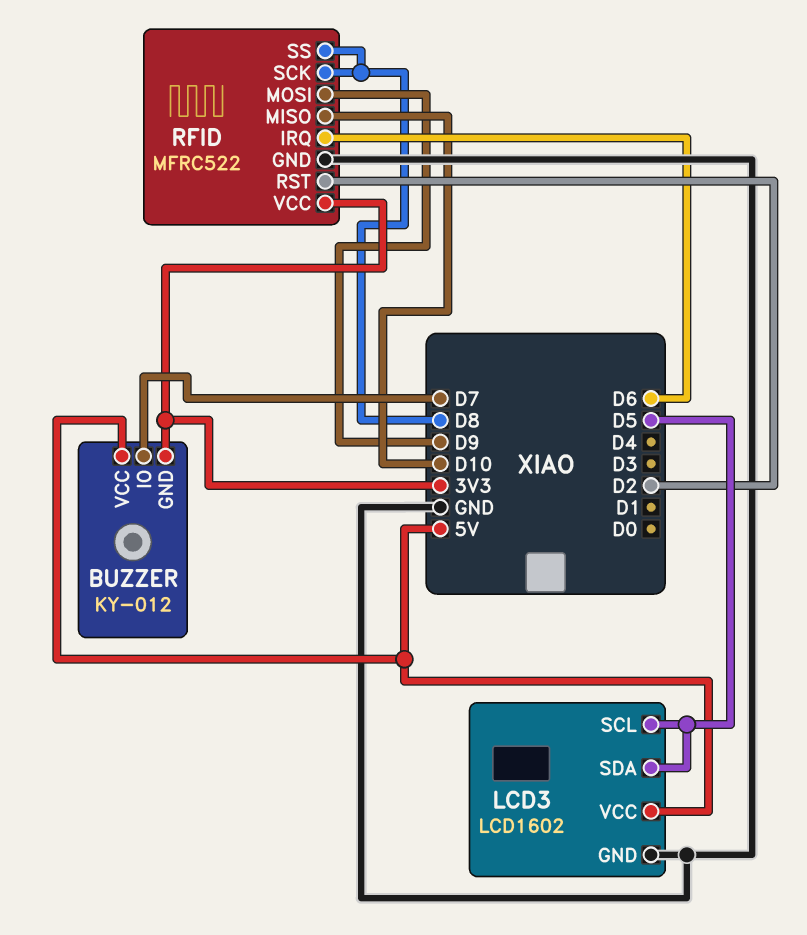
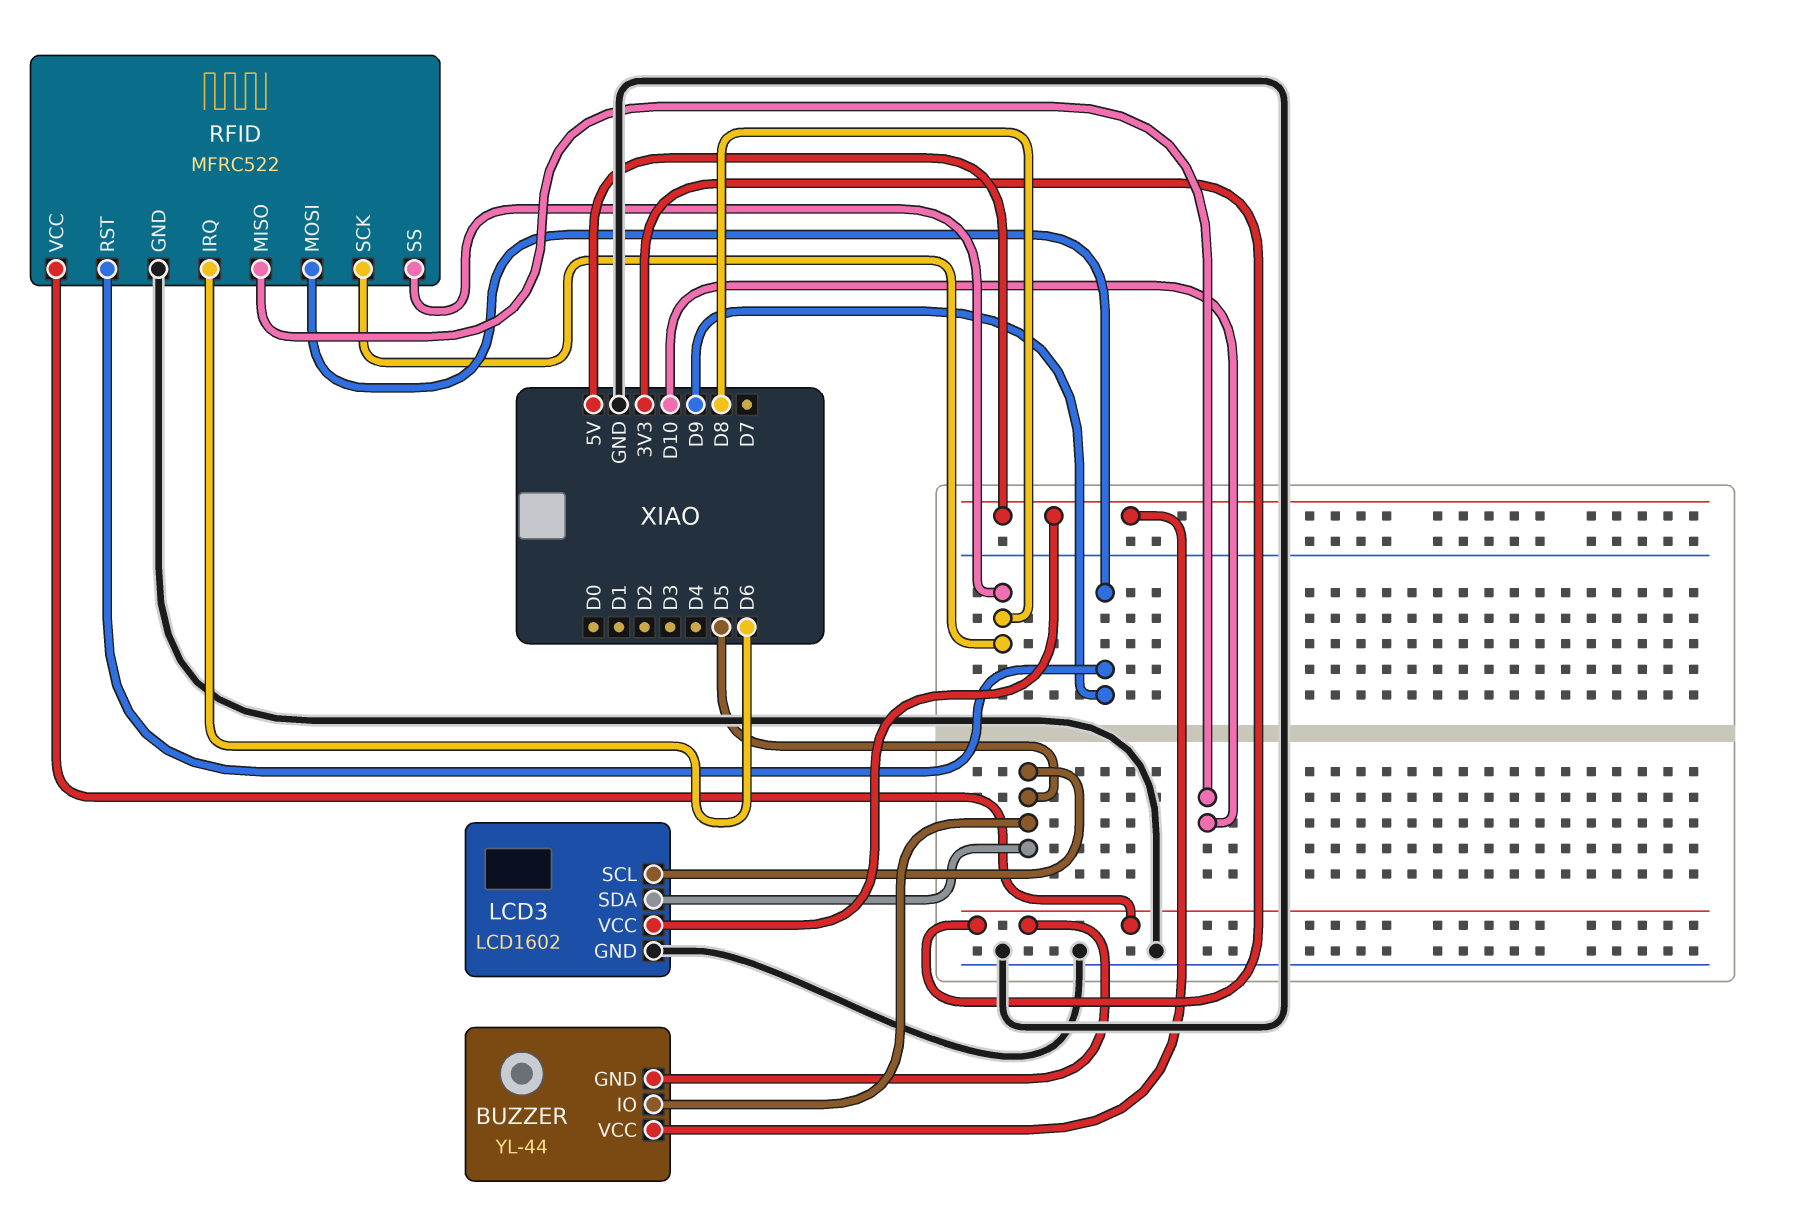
BUZZER: KY-012 -> YL-44
BUZZER pin IO: D7 -> D5
RFID pin RST: D2 -> D9

